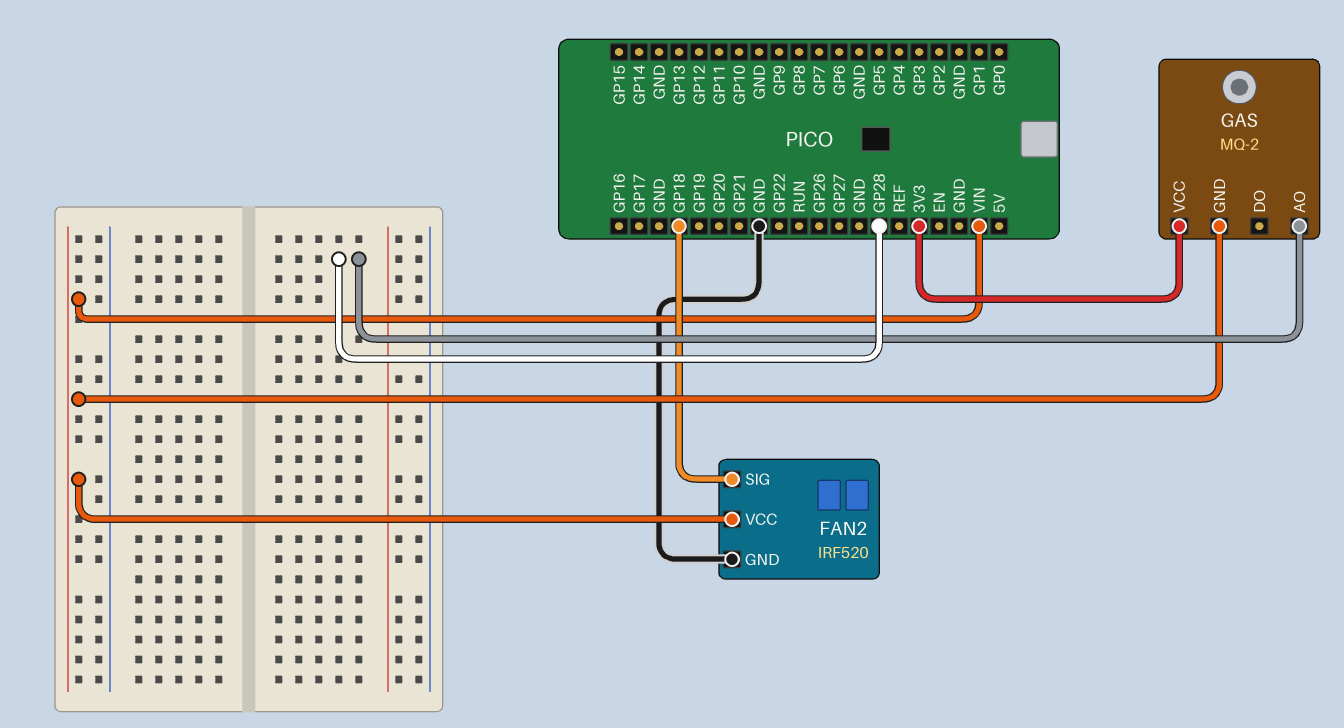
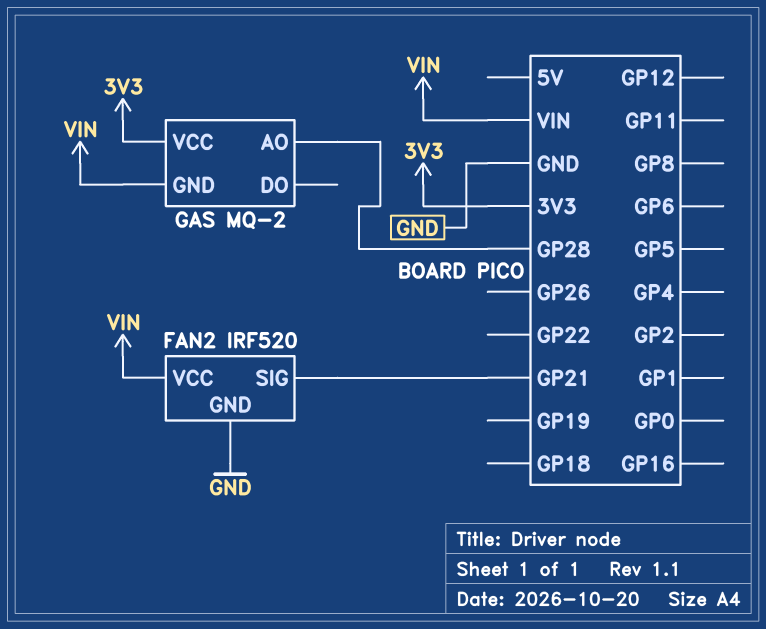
FAN2 pin SIG: GP18 -> GP21

